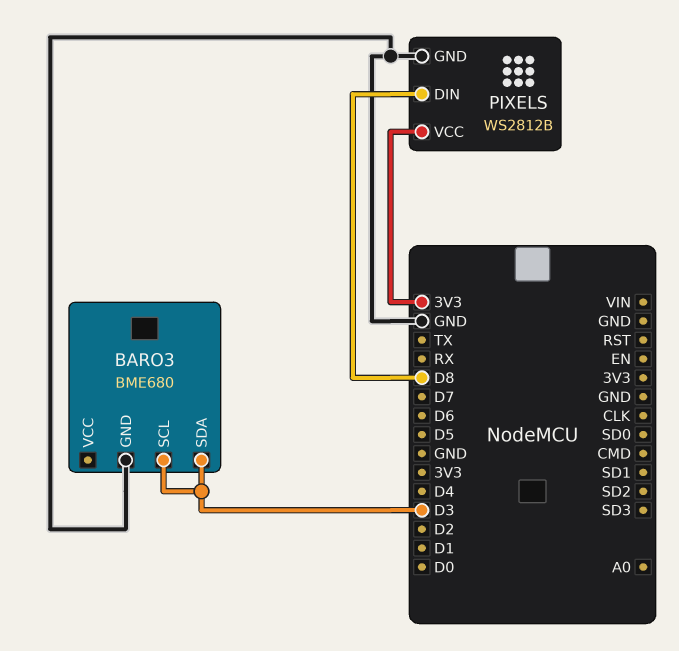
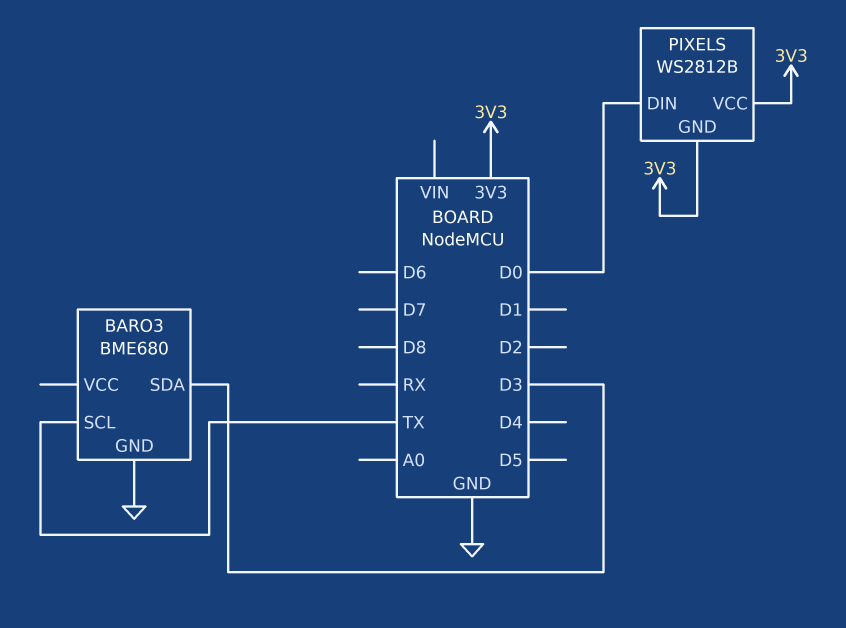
BARO3 pin SCL: D3 -> TX
PIXELS pin DIN: D8 -> D0
PIXELS pin GND: GND -> 3V3

